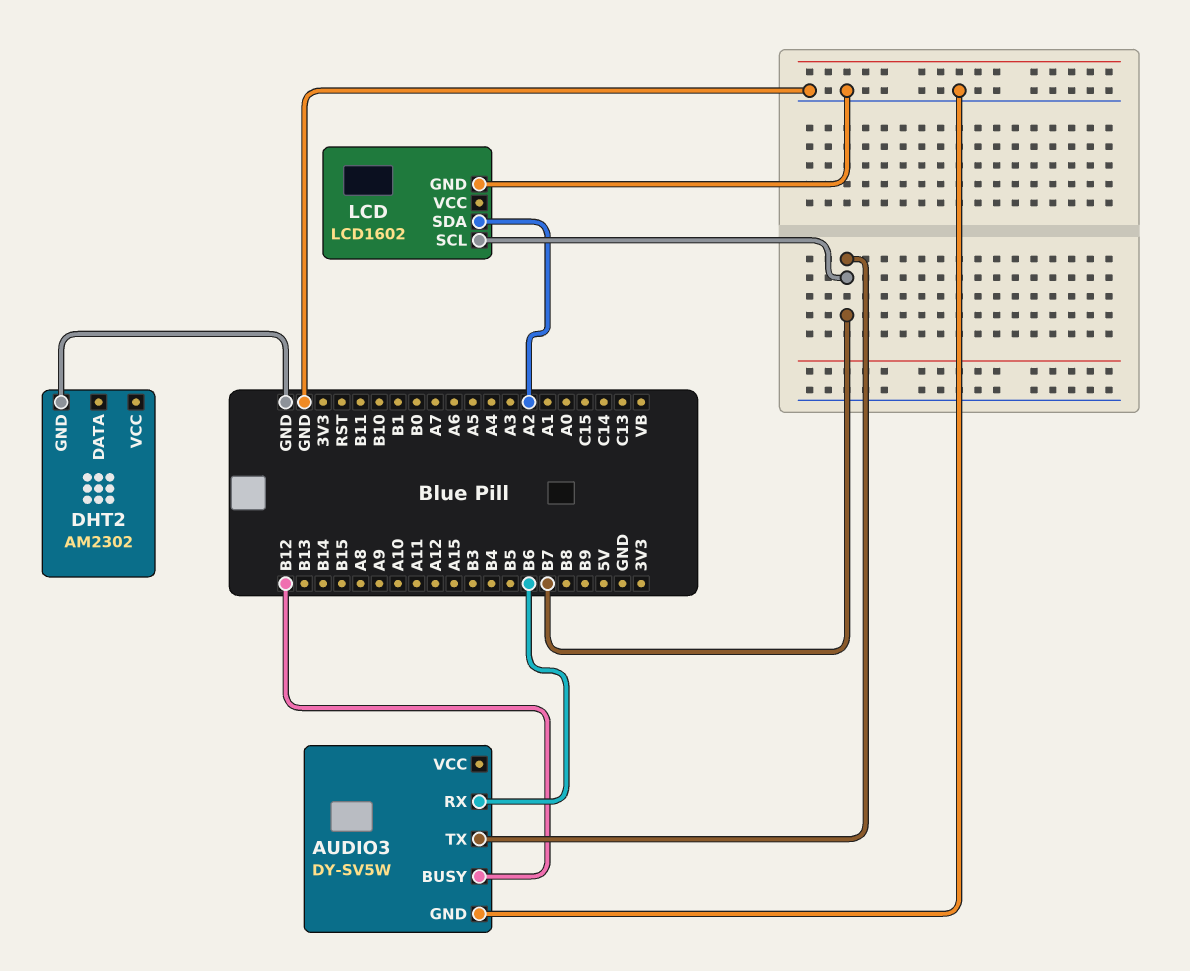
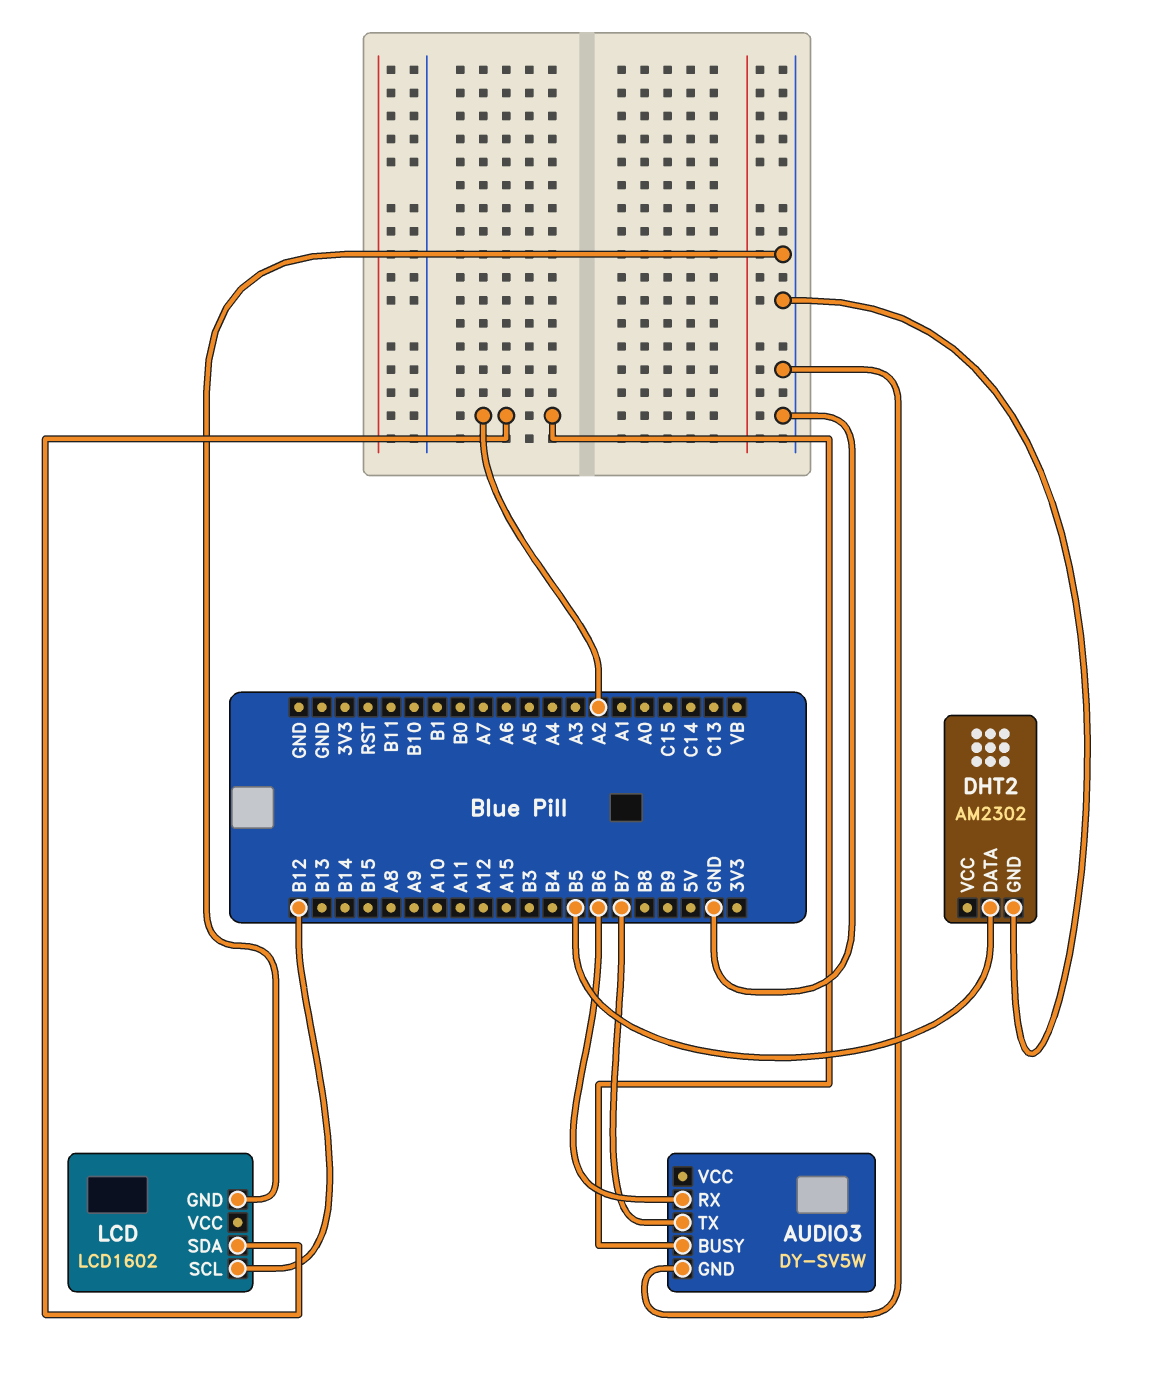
AUDIO3 pin BUSY: B12 -> A2
DHT2 pin DATA: none -> B5
LCD pin SCL: B7 -> B12

